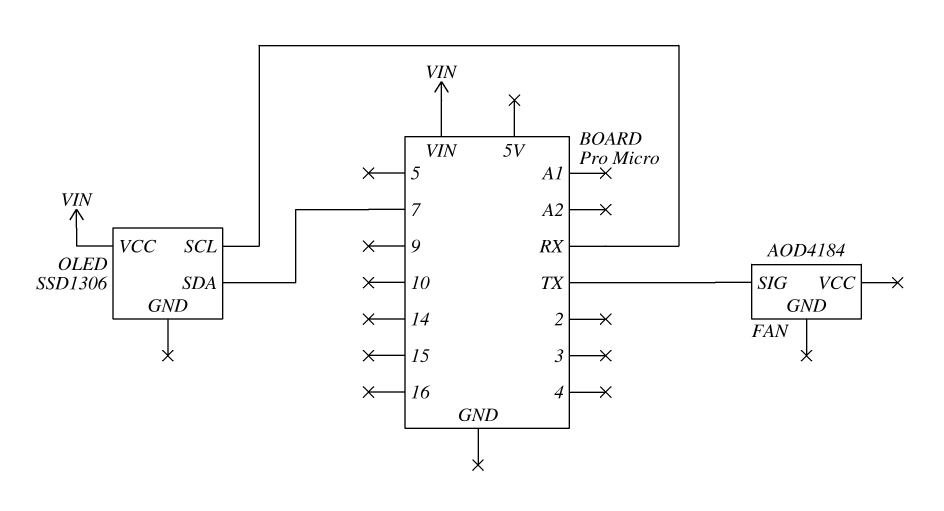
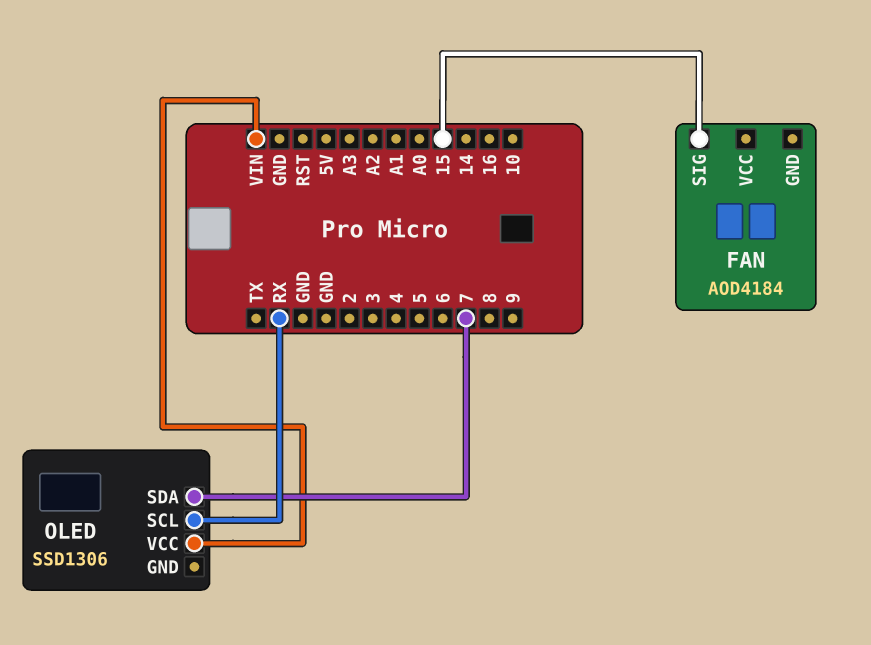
FAN pin SIG: TX -> 15

